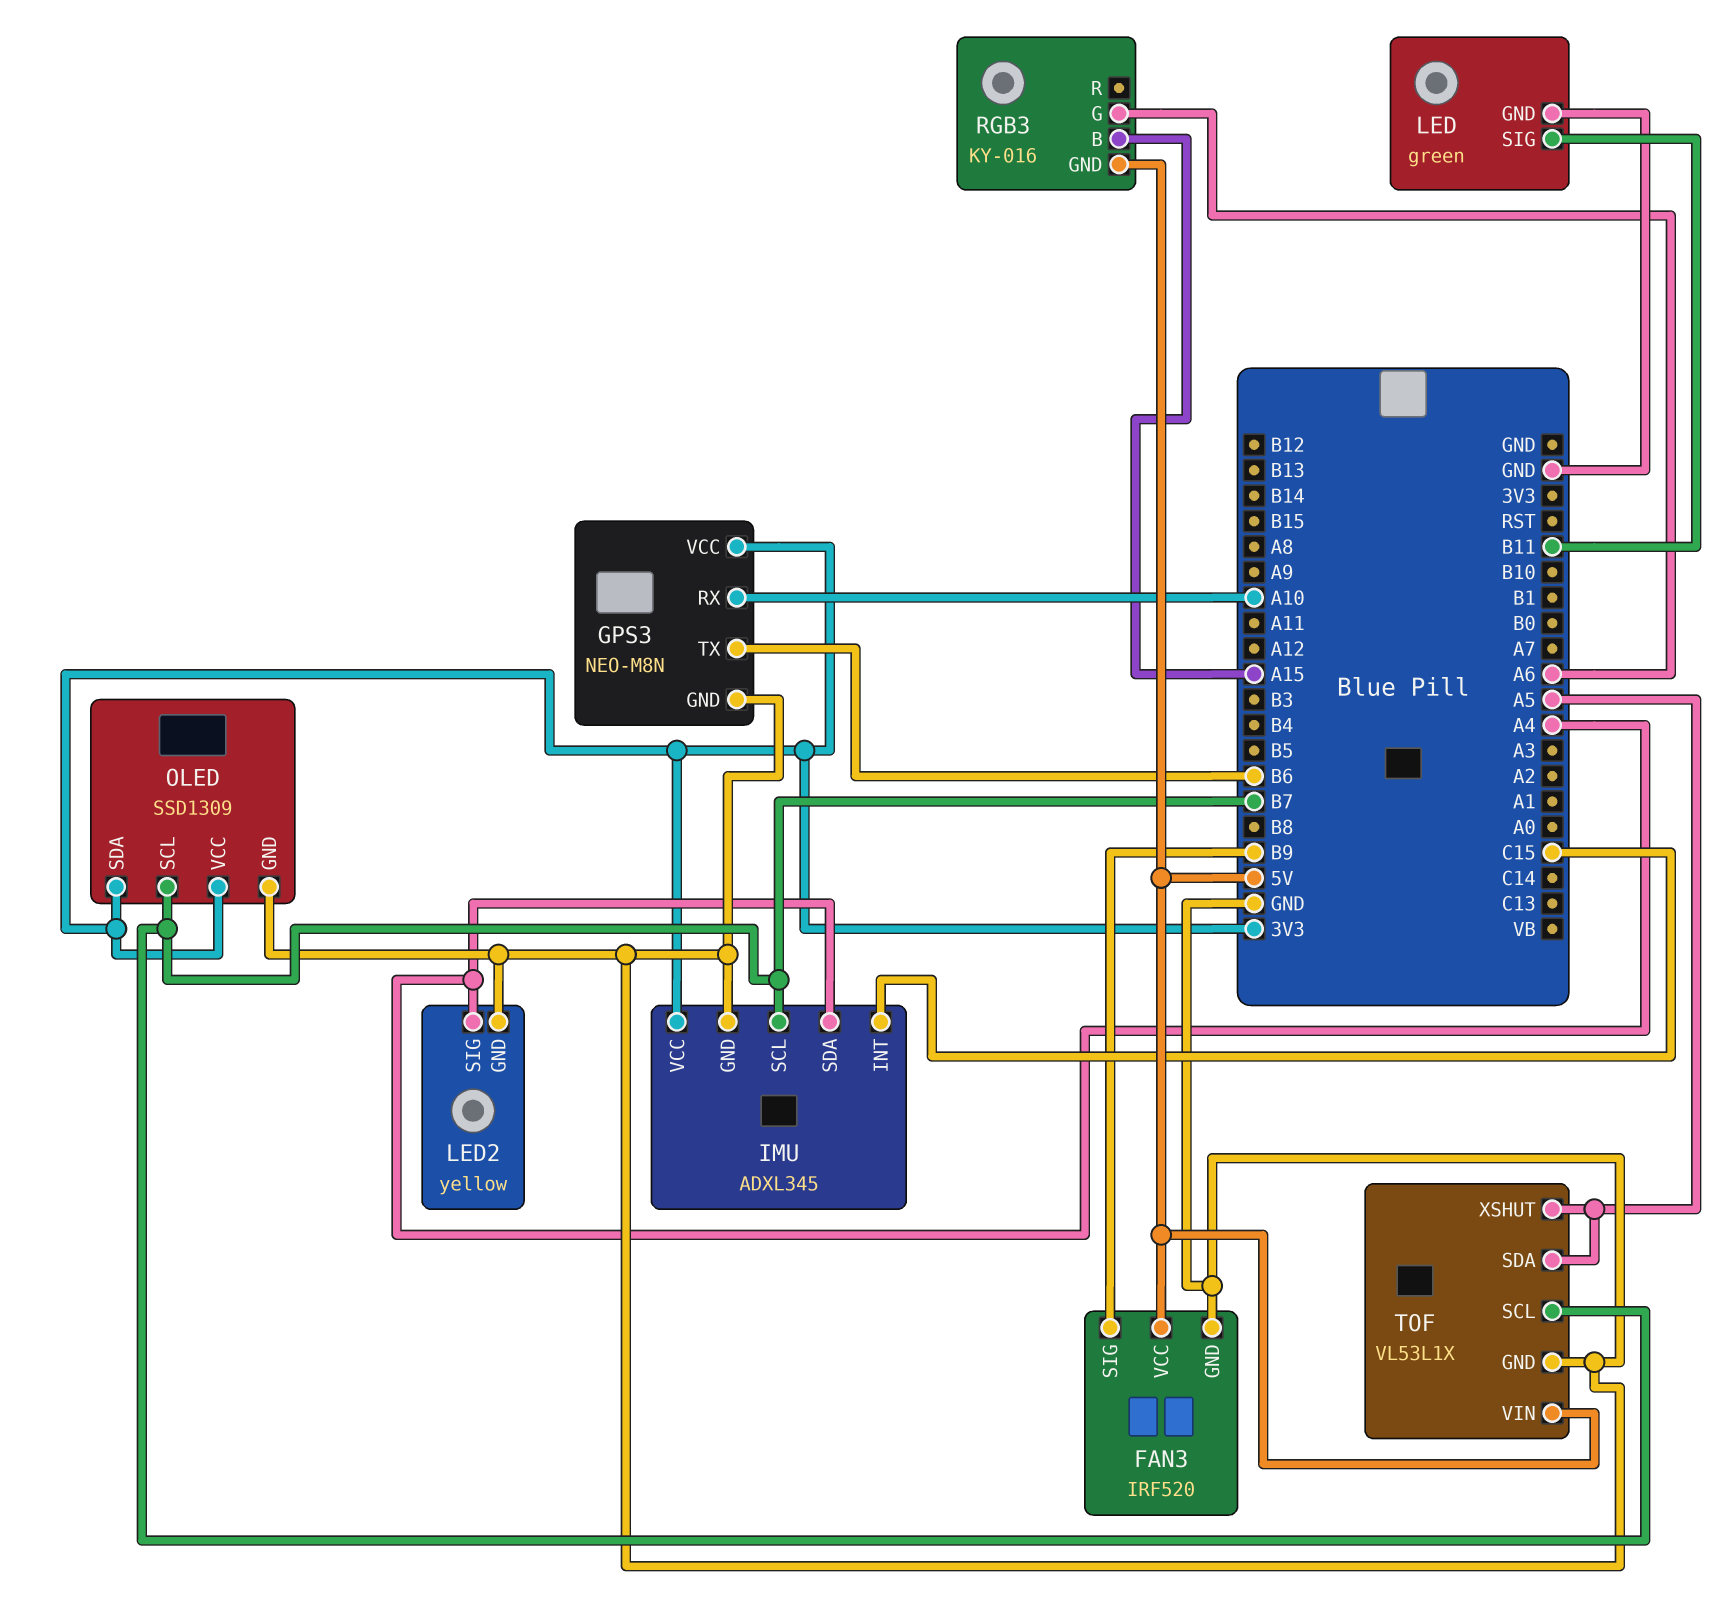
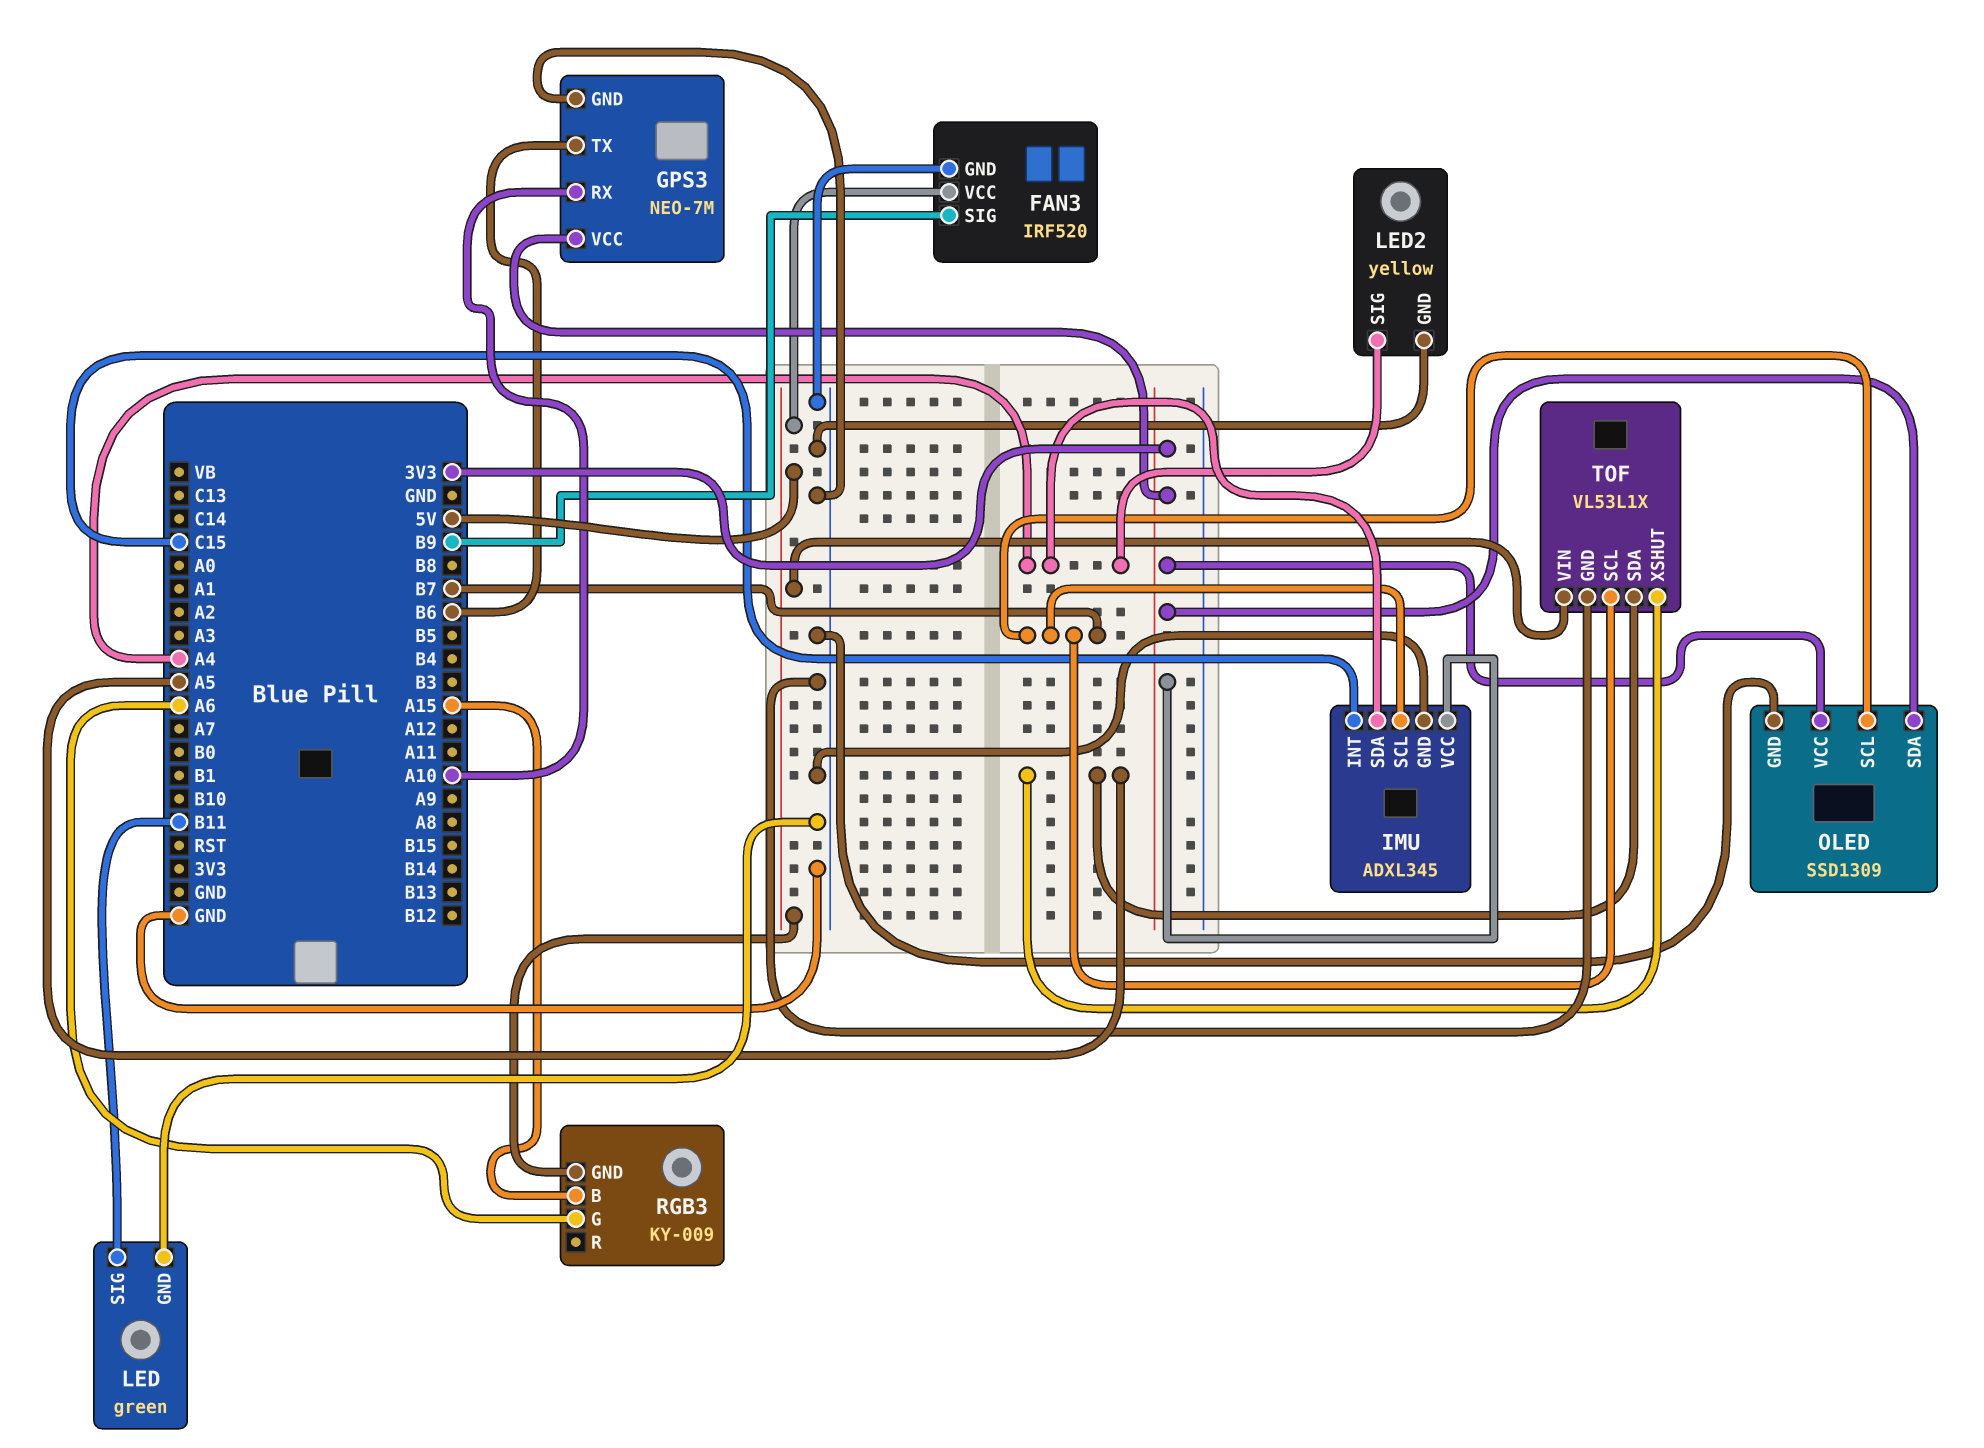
GPS3: NEO-M8N -> NEO-7M
RGB3: KY-016 -> KY-009

